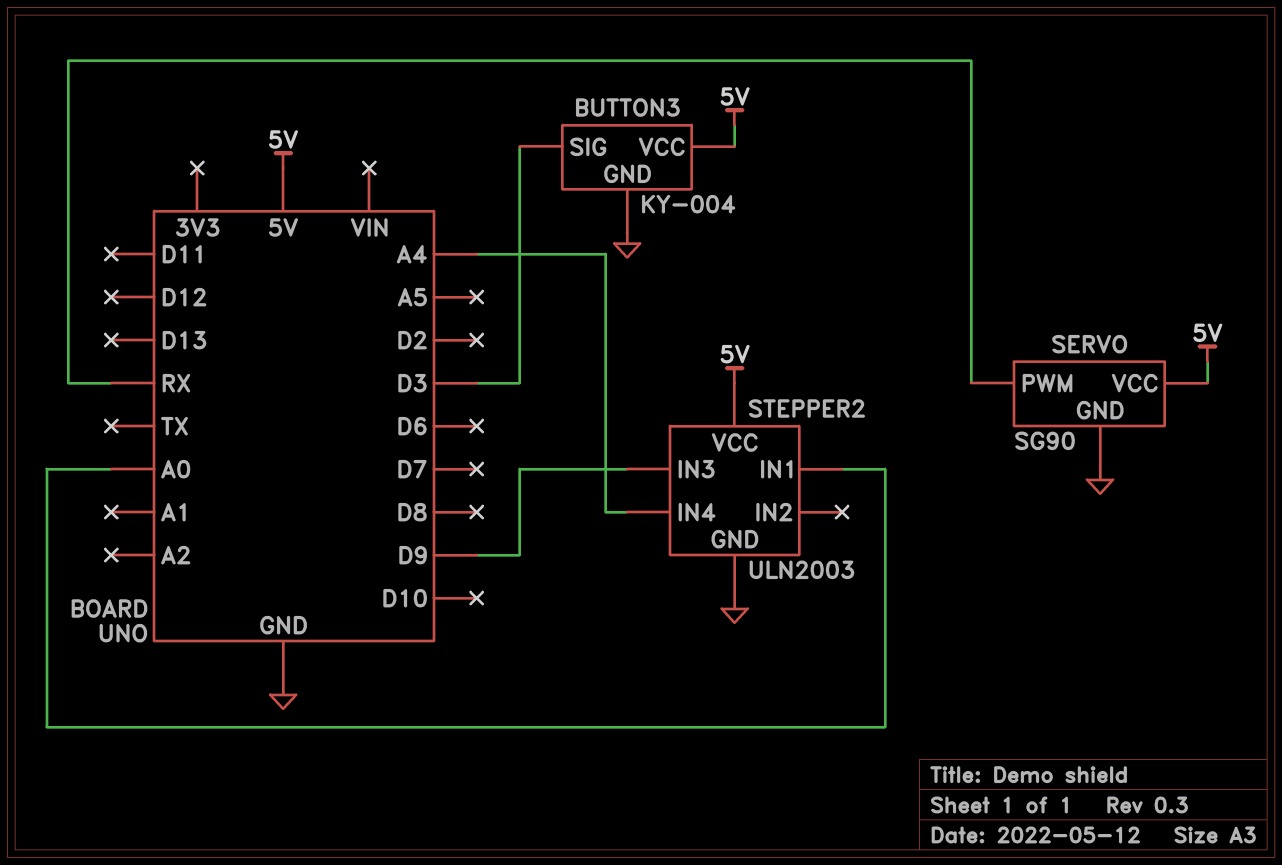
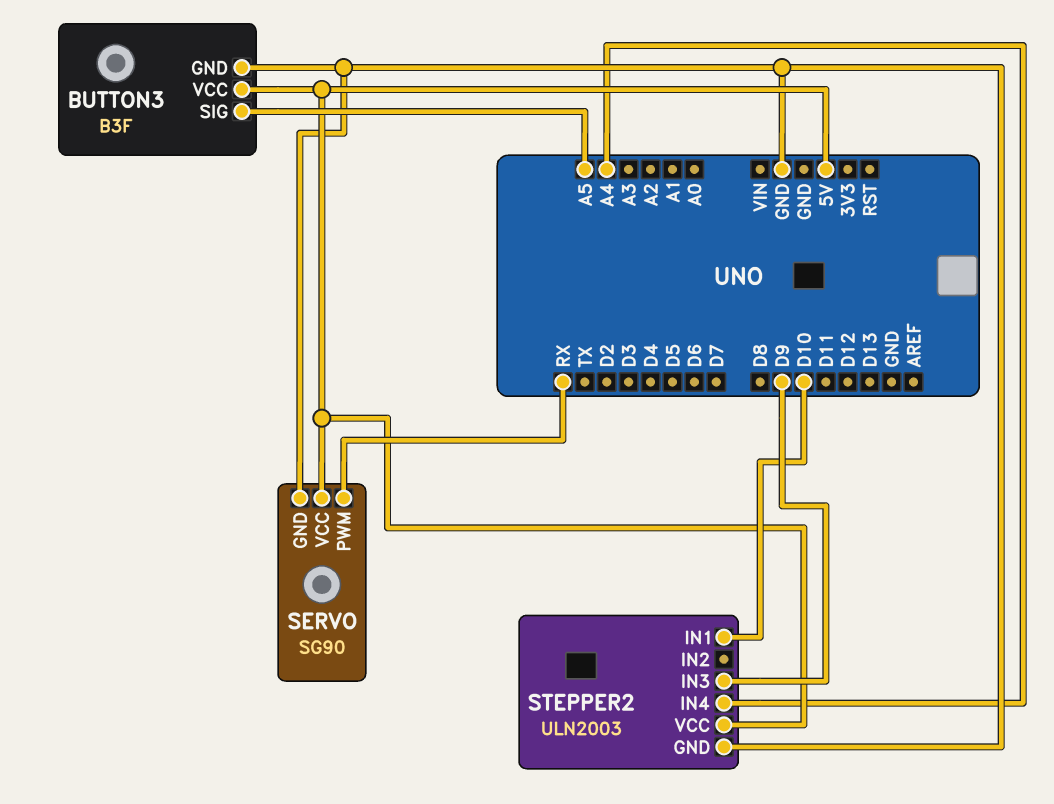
BUTTON3: KY-004 -> B3F
BUTTON3 pin SIG: D3 -> A5
STEPPER2 pin IN1: A0 -> D10

